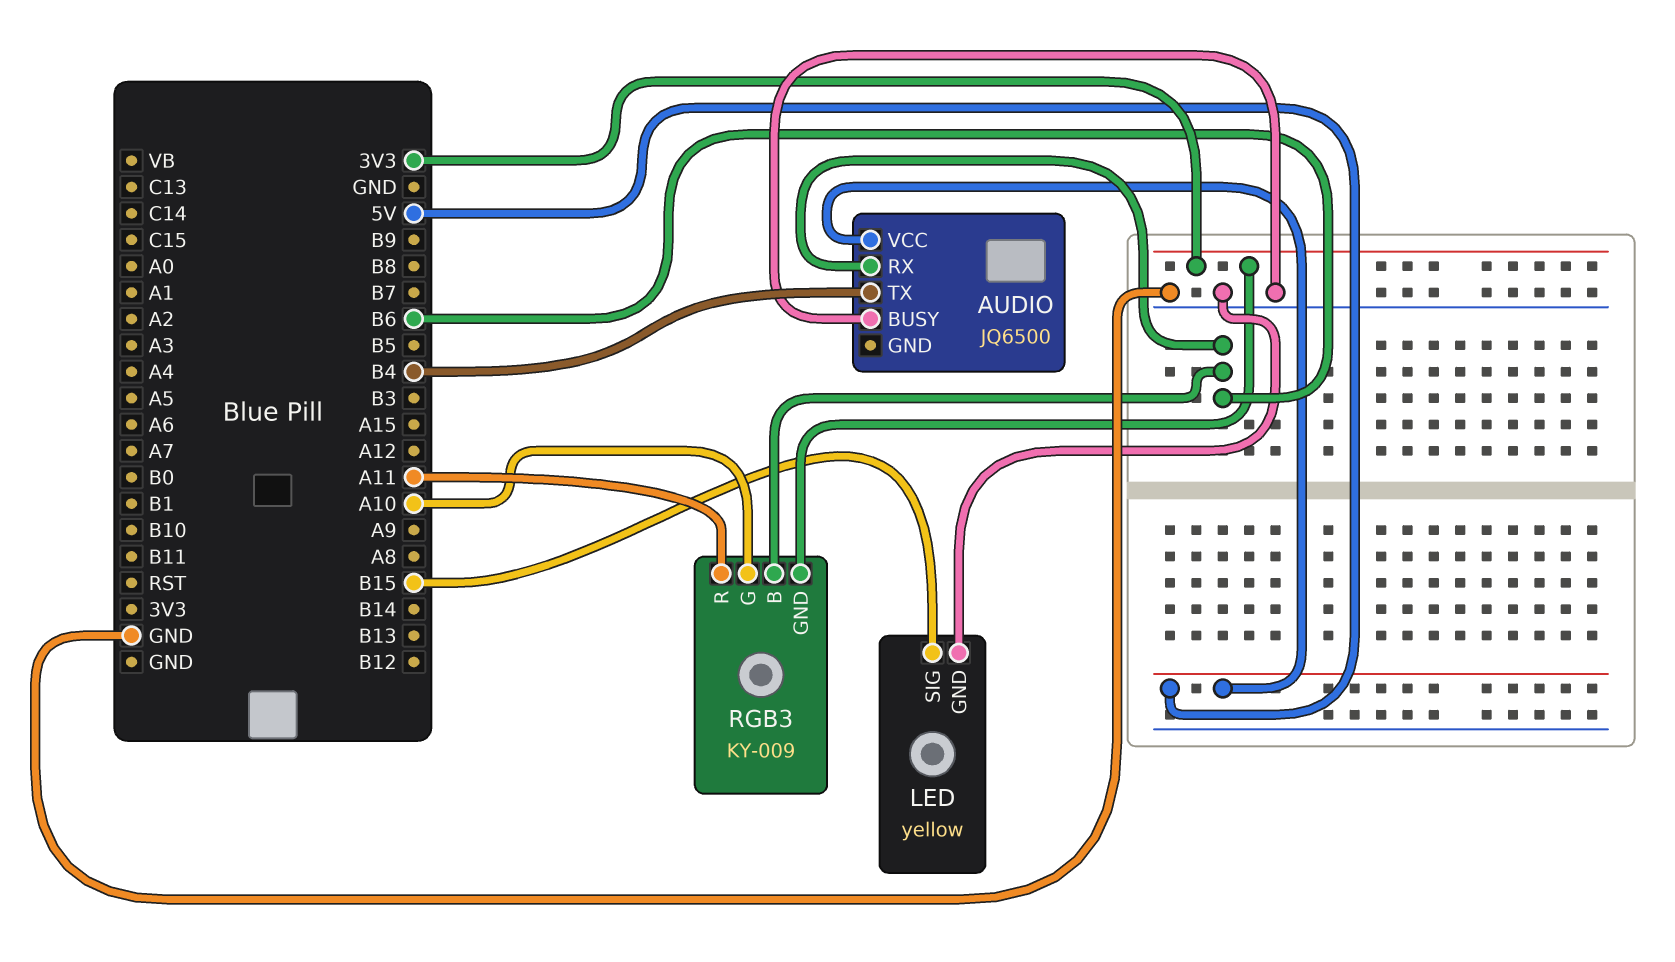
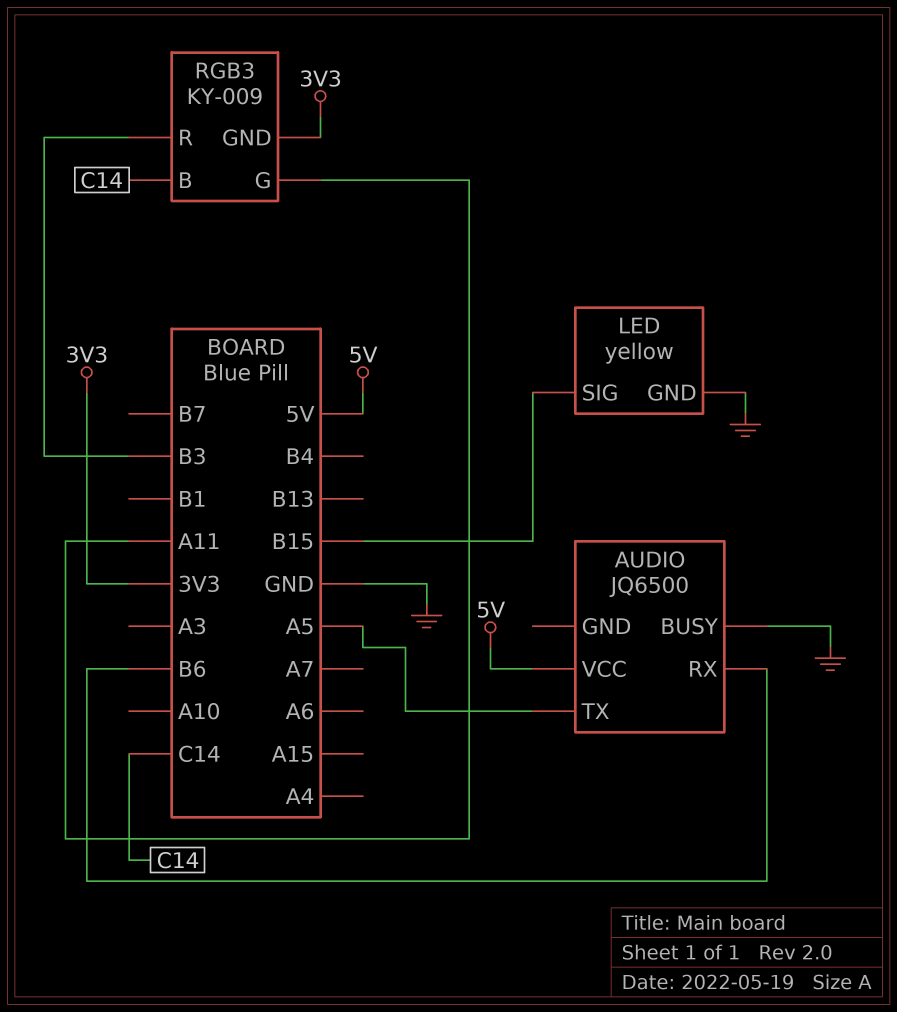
AUDIO pin TX: B4 -> A5
RGB3 pin B: B6 -> C14
RGB3 pin G: A10 -> A11
RGB3 pin R: A11 -> B3

